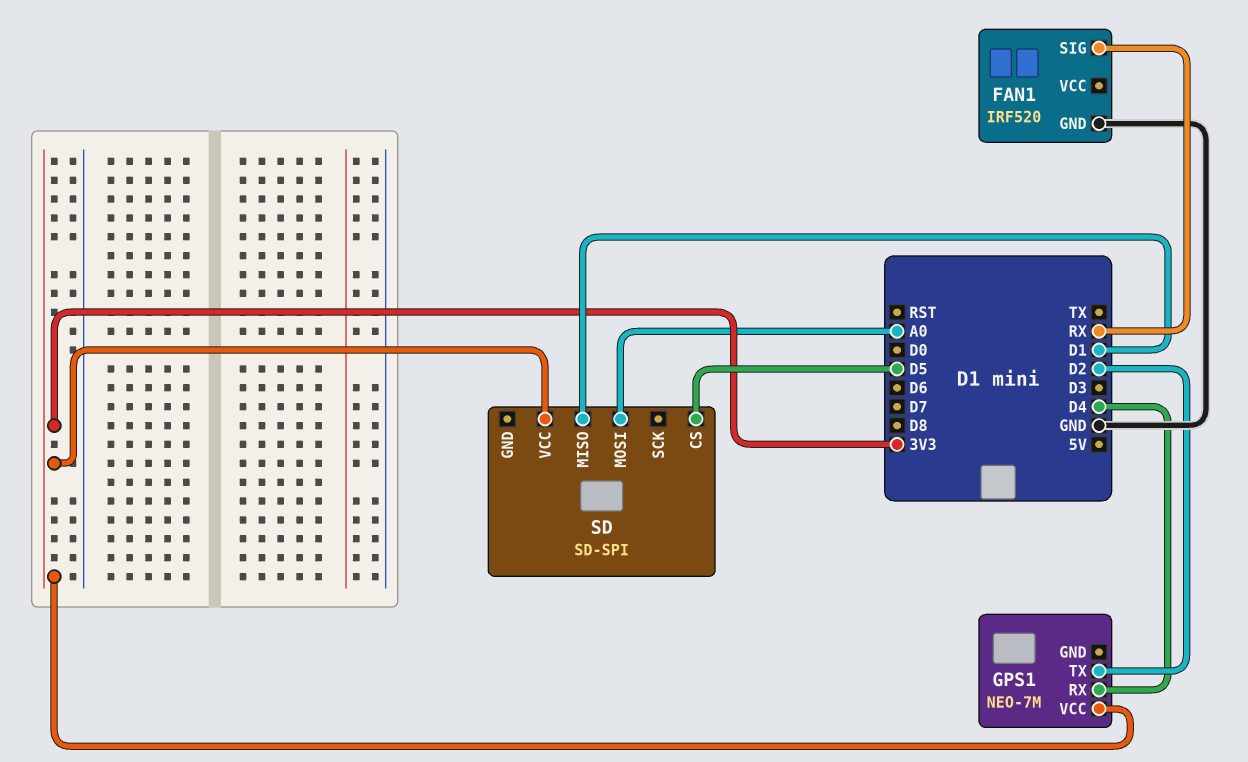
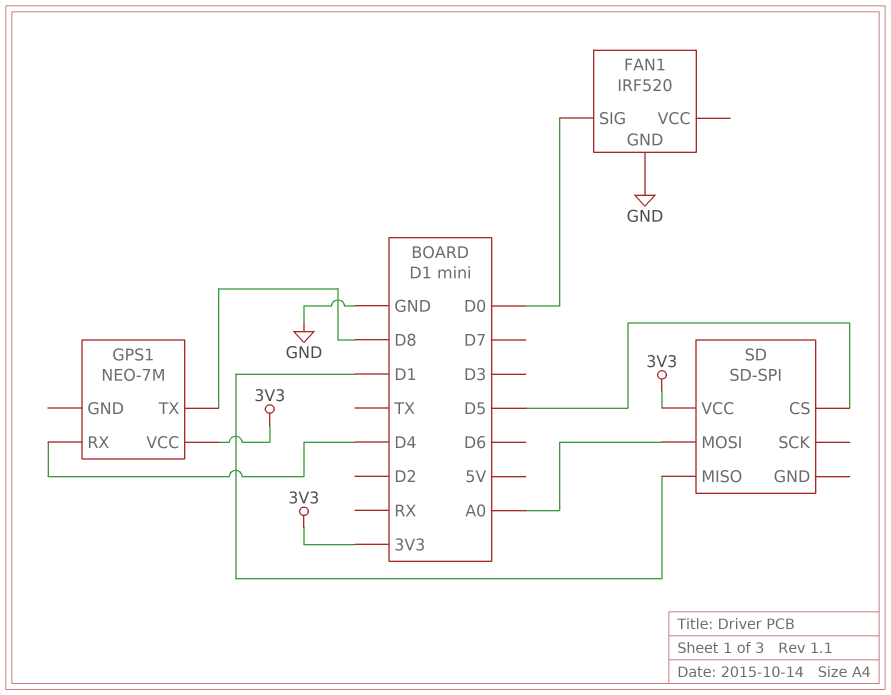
FAN1 pin SIG: RX -> D0
GPS1 pin TX: D2 -> D8

